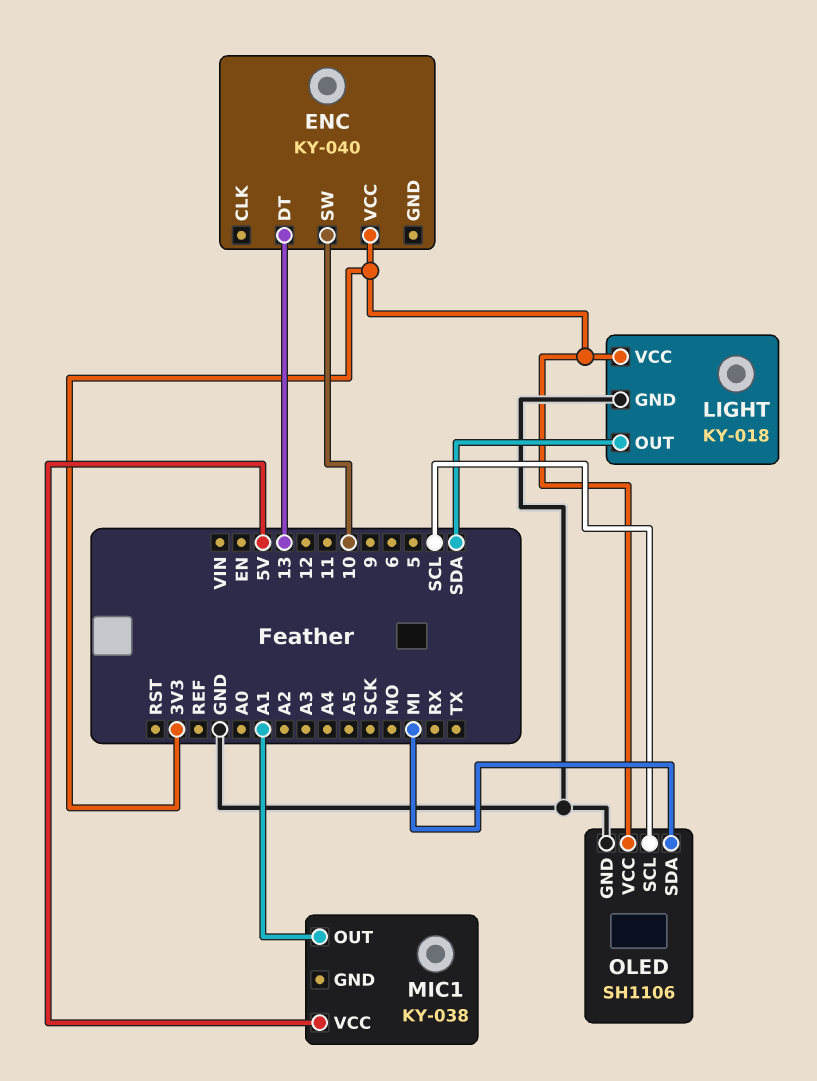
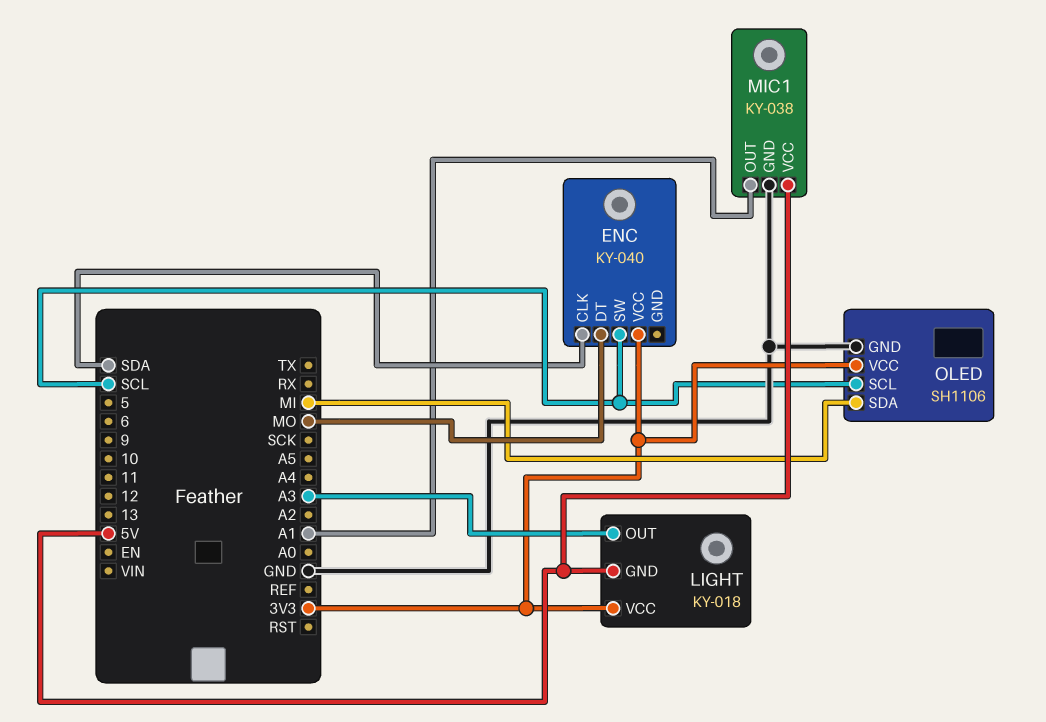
ENC pin CLK: none -> SDA
ENC pin DT: 13 -> MO
ENC pin SW: 10 -> SCL
LIGHT pin GND: GND -> 5V
LIGHT pin OUT: SDA -> A3
MIC1 pin GND: none -> GND

